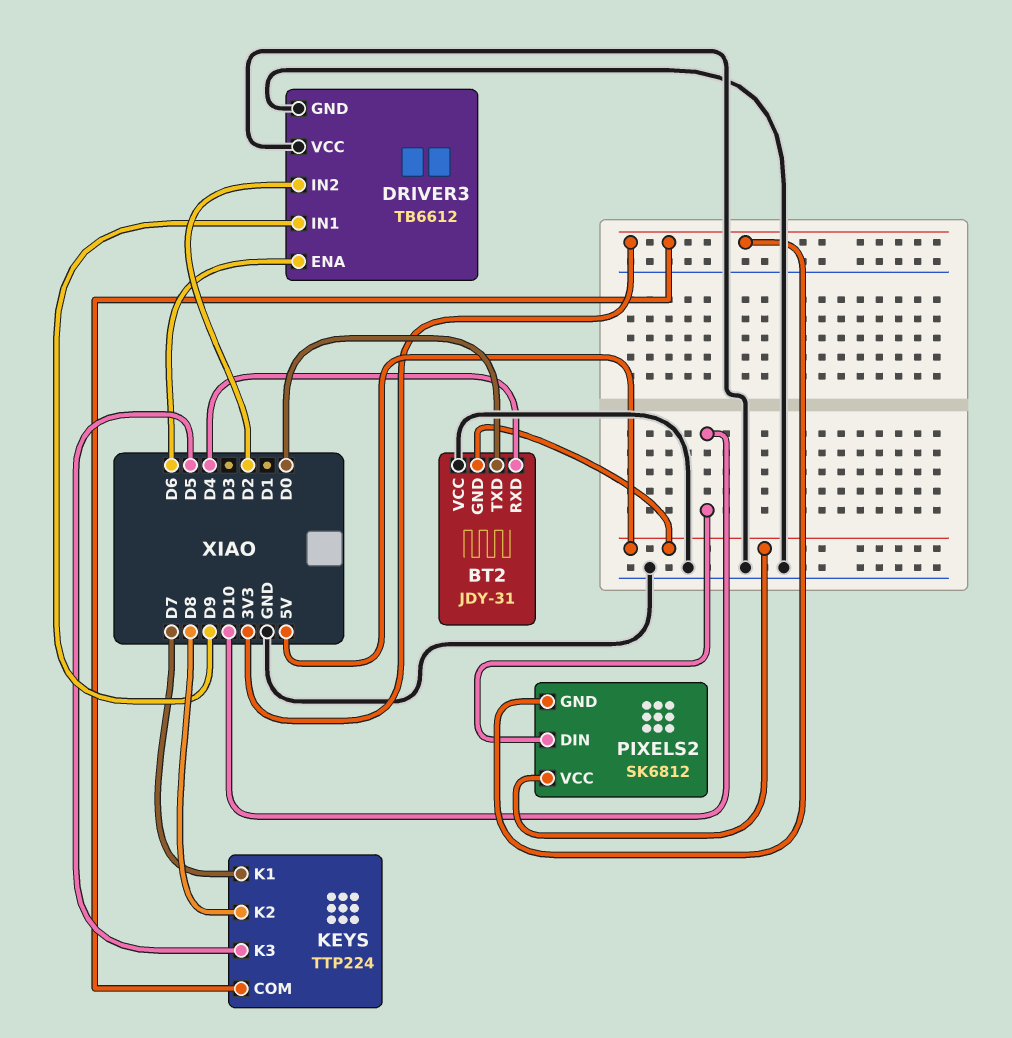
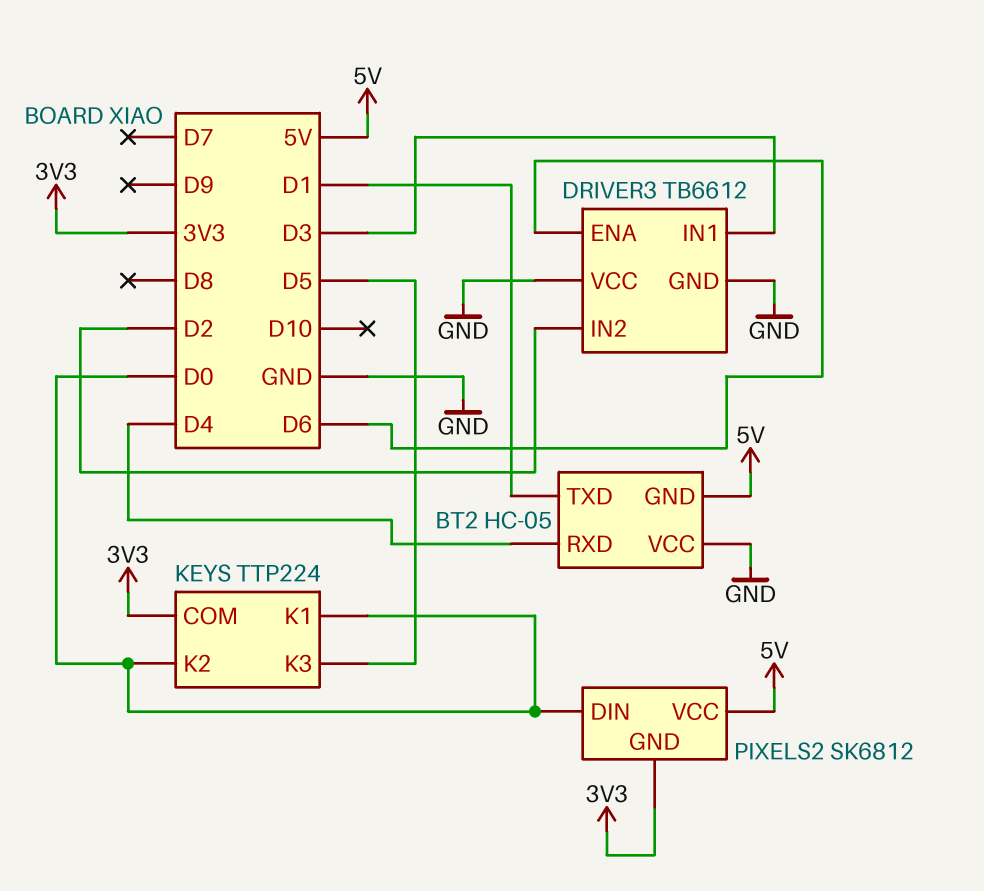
BT2: JDY-31 -> HC-05
BT2 pin TXD: D0 -> D1
DRIVER3 pin IN1: D9 -> D3
KEYS pin K1: D7 -> D0
KEYS pin K2: D8 -> D0
PIXELS2 pin DIN: D10 -> D0

